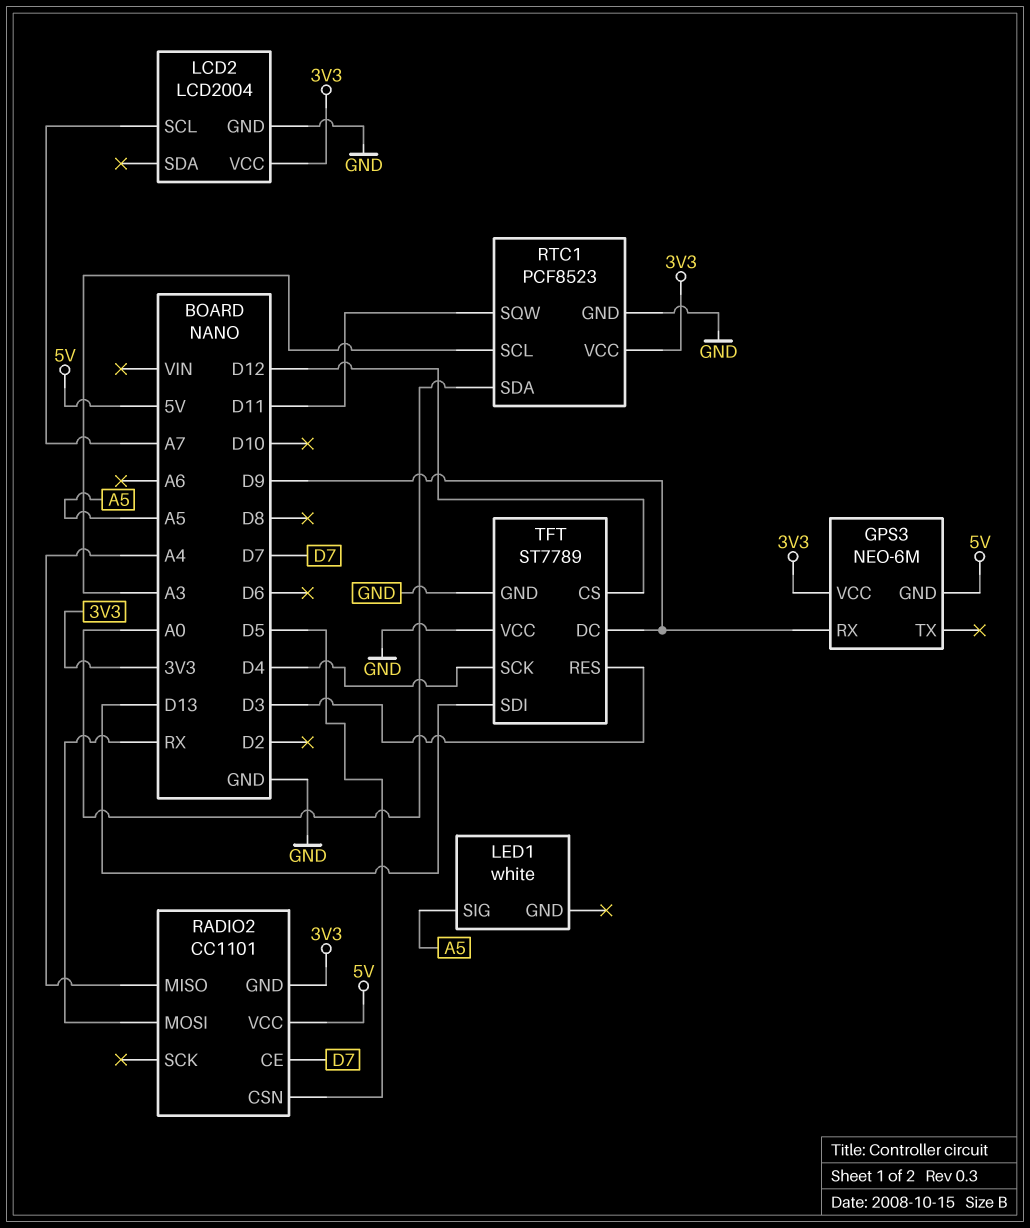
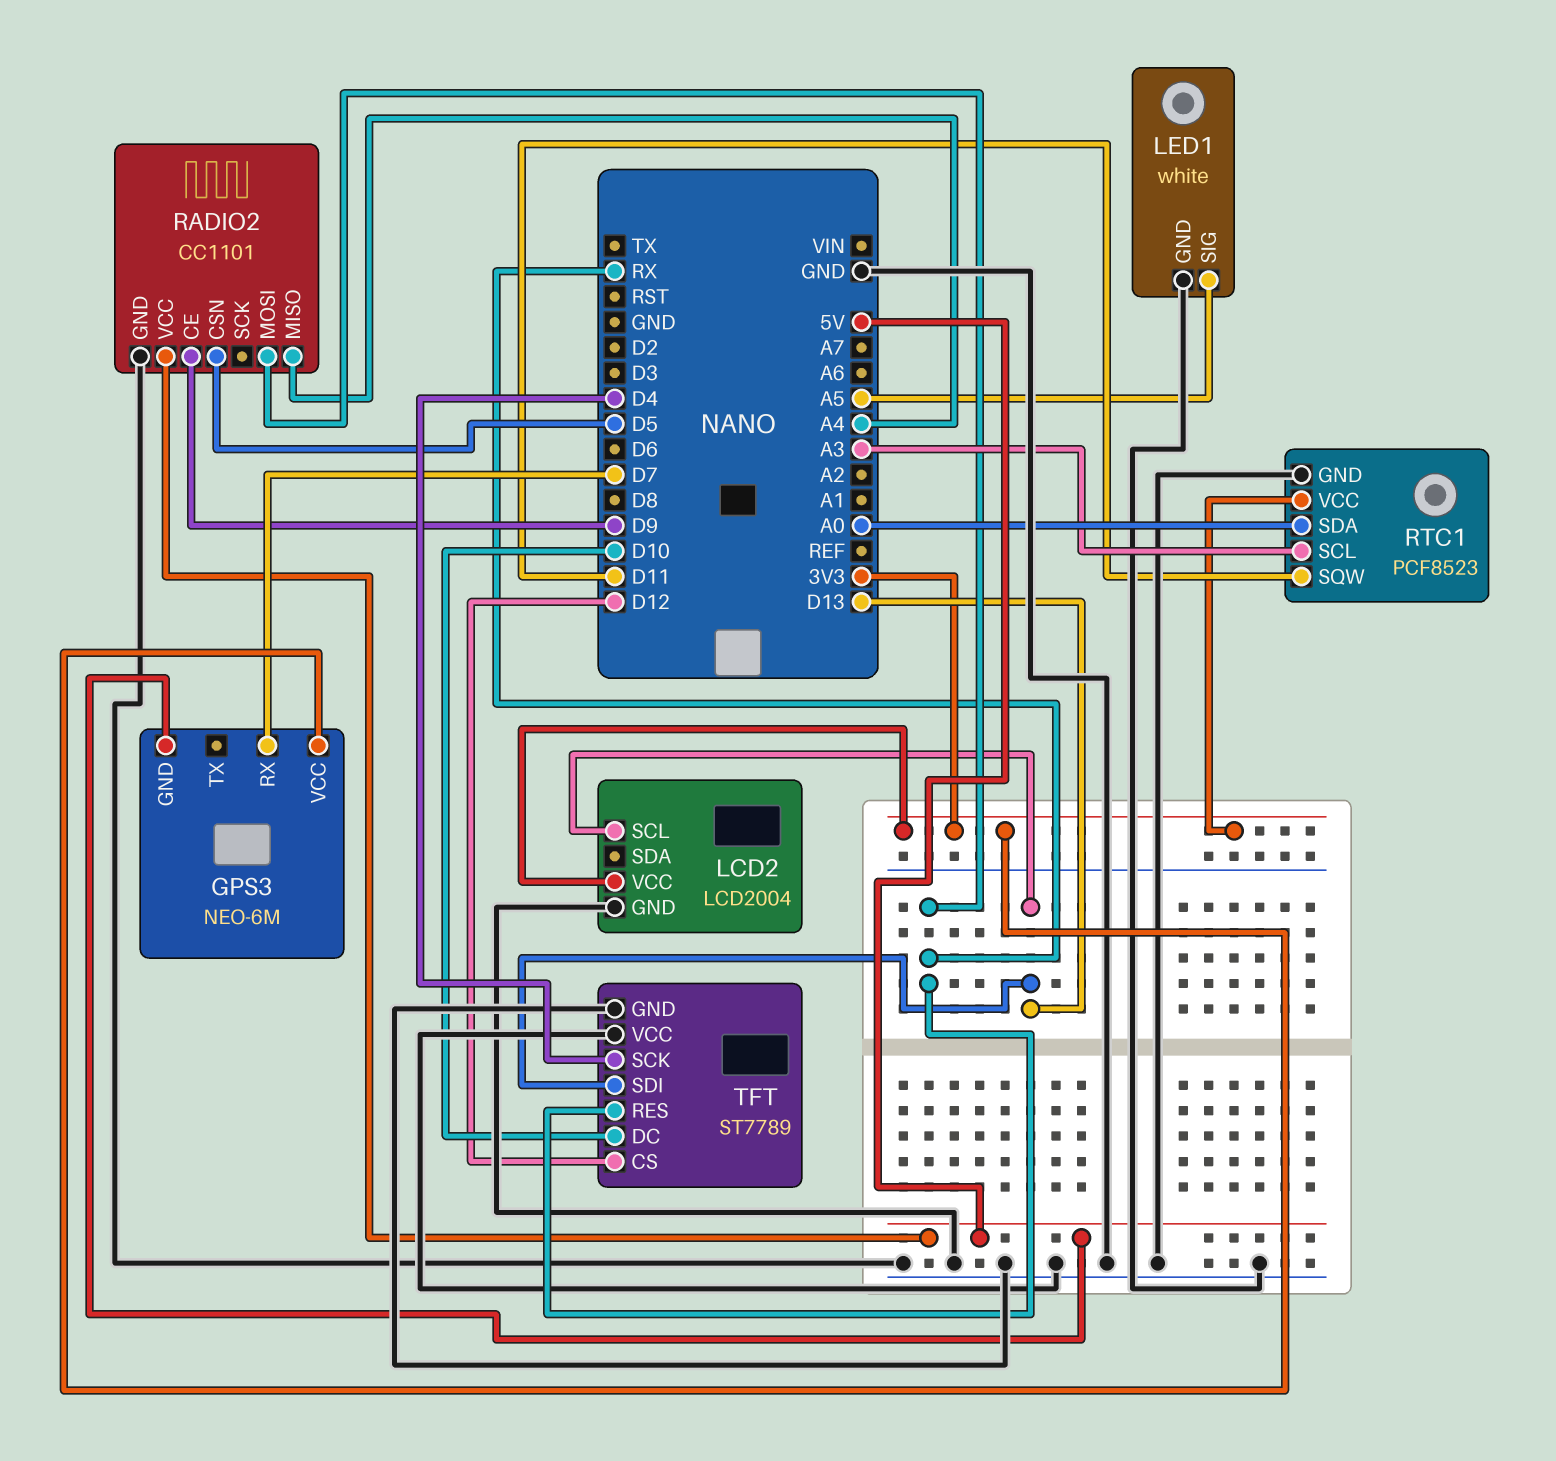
GPS3 pin RX: D9 -> D7
LCD2 pin SCL: A7 -> D13
LED1 pin GND: none -> GND
RADIO2 pin CE: D7 -> D9
RADIO2 pin GND: 3V3 -> GND
TFT pin DC: D9 -> D10
TFT pin RES: D3 -> RX

